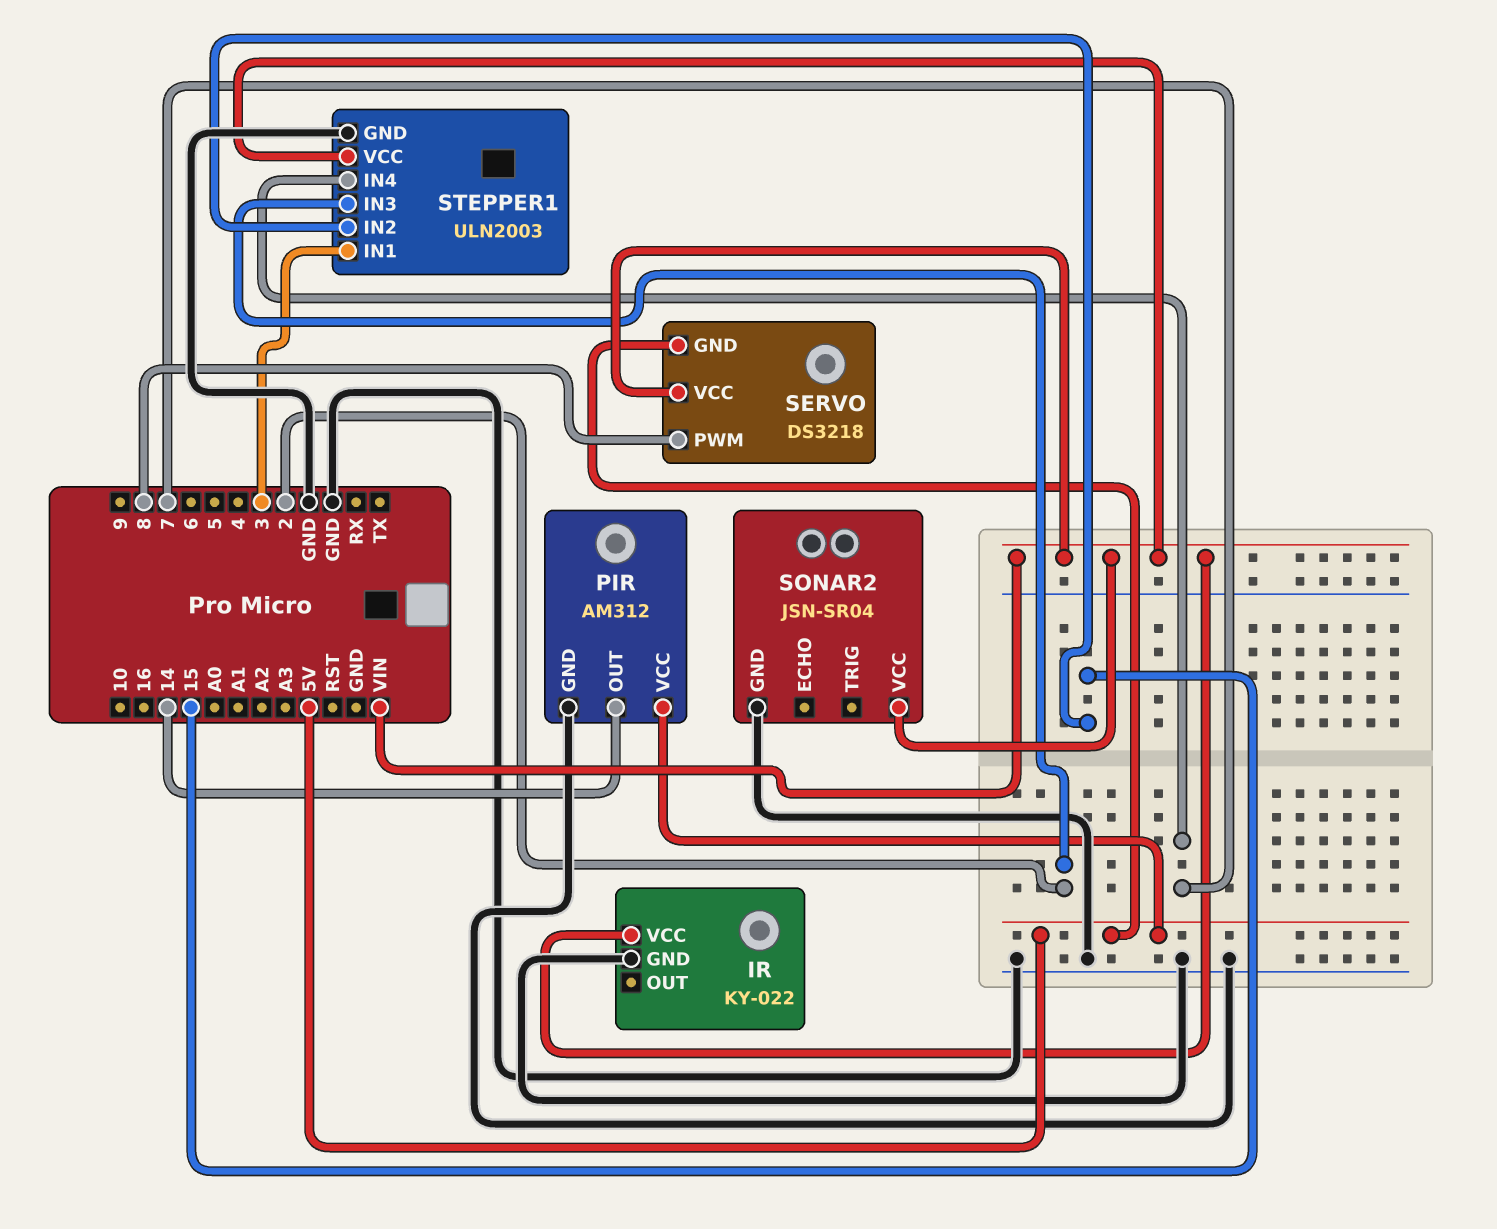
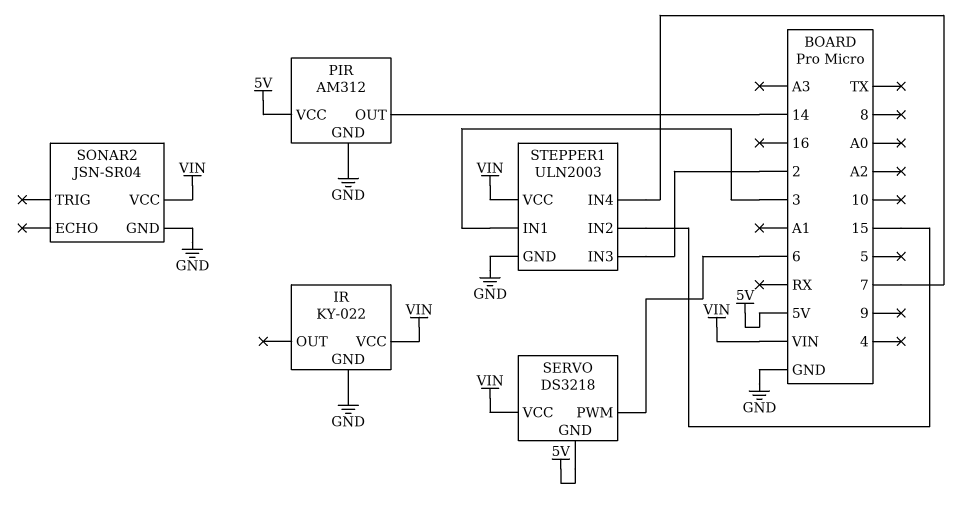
SERVO pin PWM: 8 -> 6

